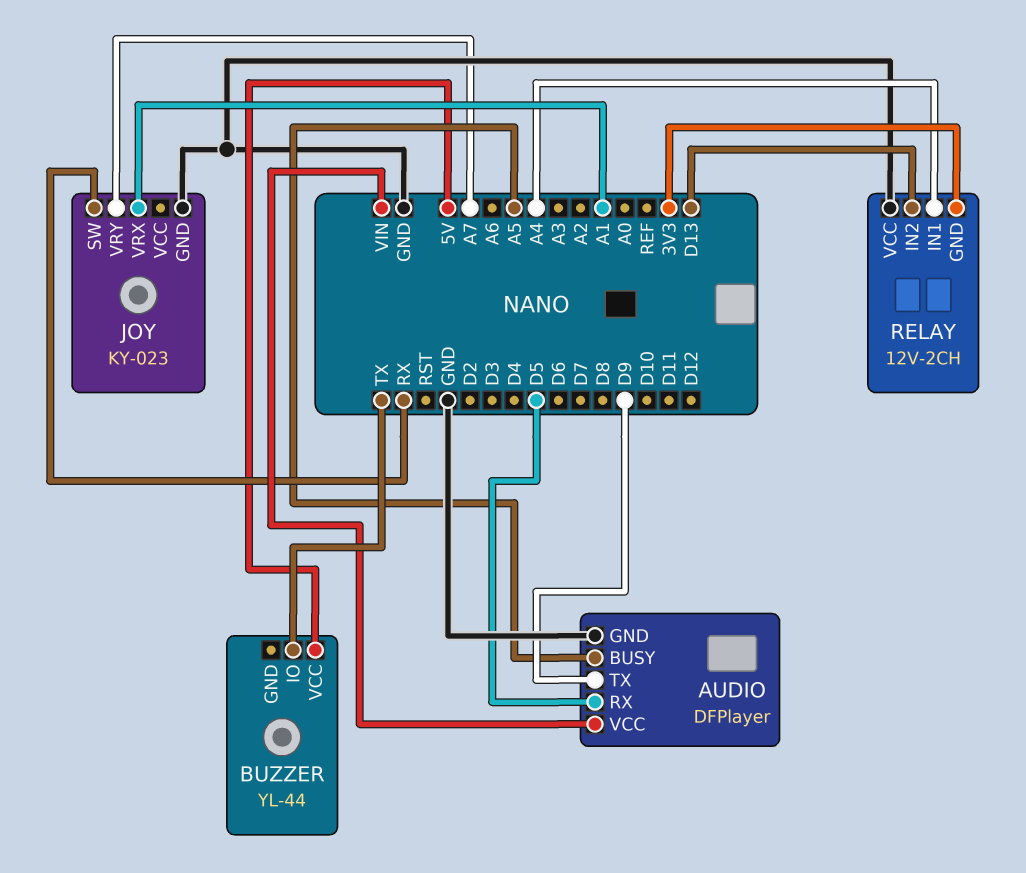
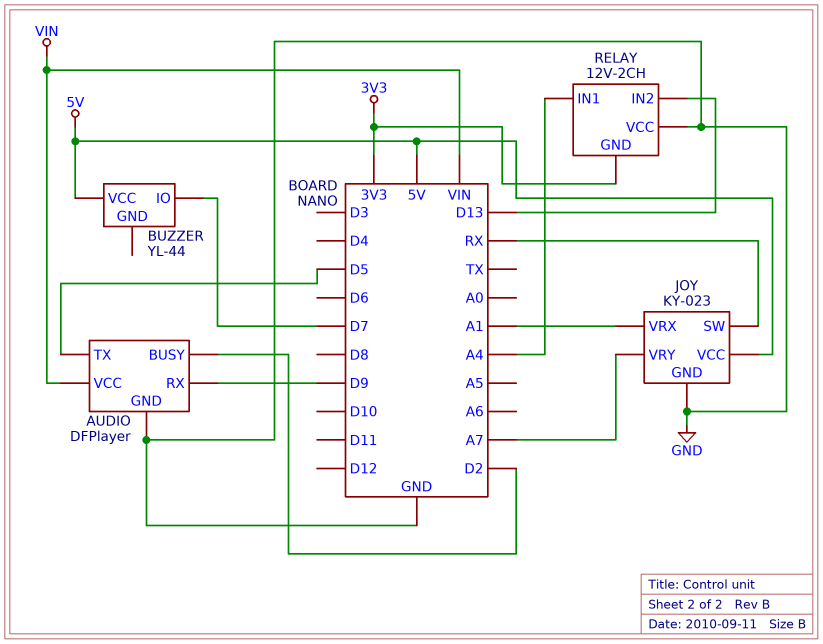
AUDIO pin BUSY: A5 -> D2
AUDIO pin RX: D5 -> D9
AUDIO pin TX: D9 -> D5
BUZZER pin IO: TX -> D7
JOY pin VCC: none -> 5V

